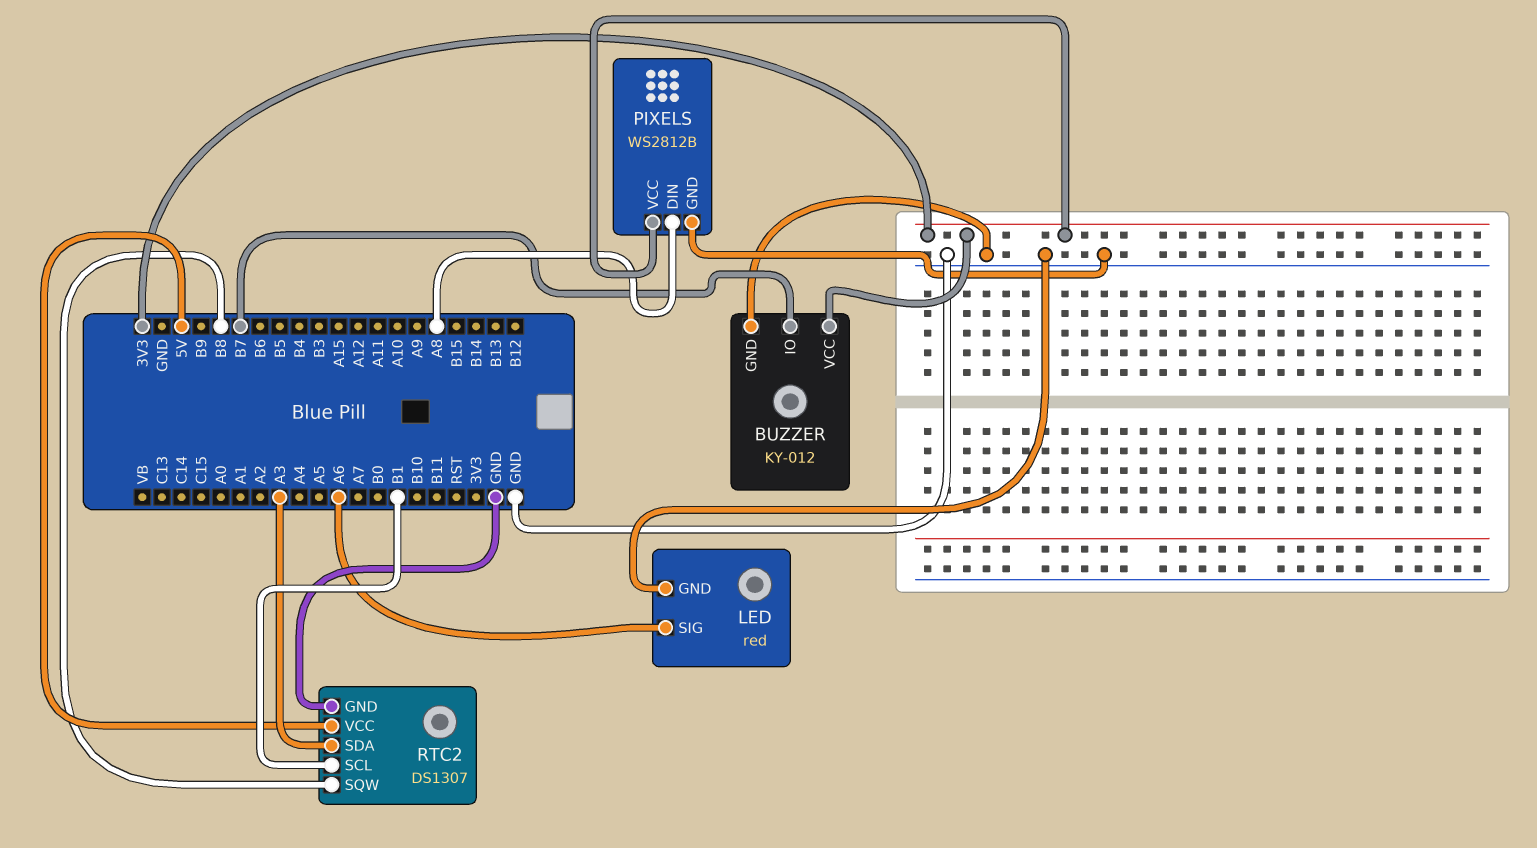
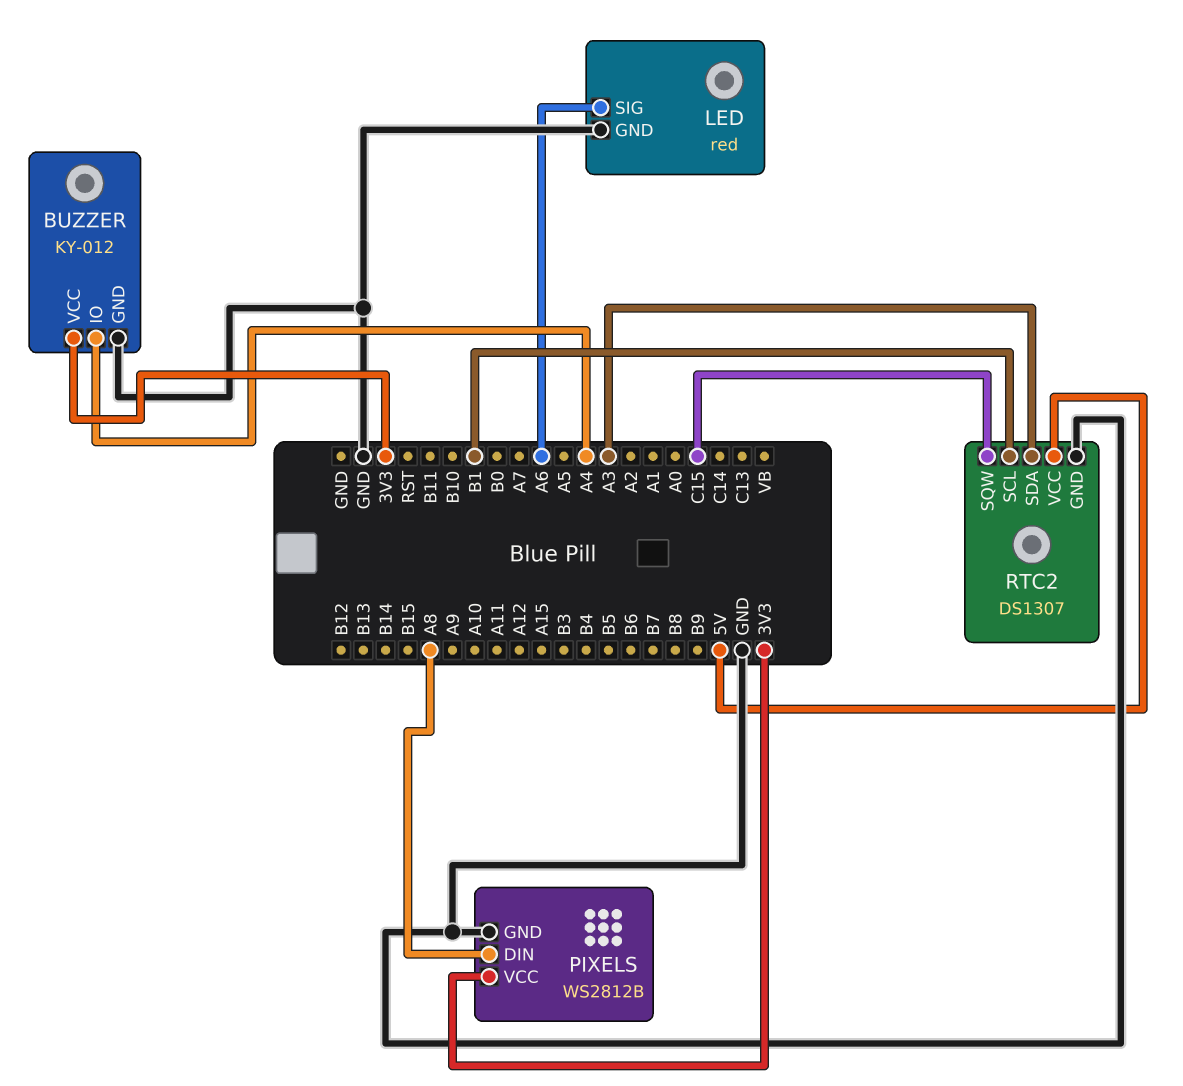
BUZZER pin IO: B7 -> A4
RTC2 pin SQW: B8 -> C15

